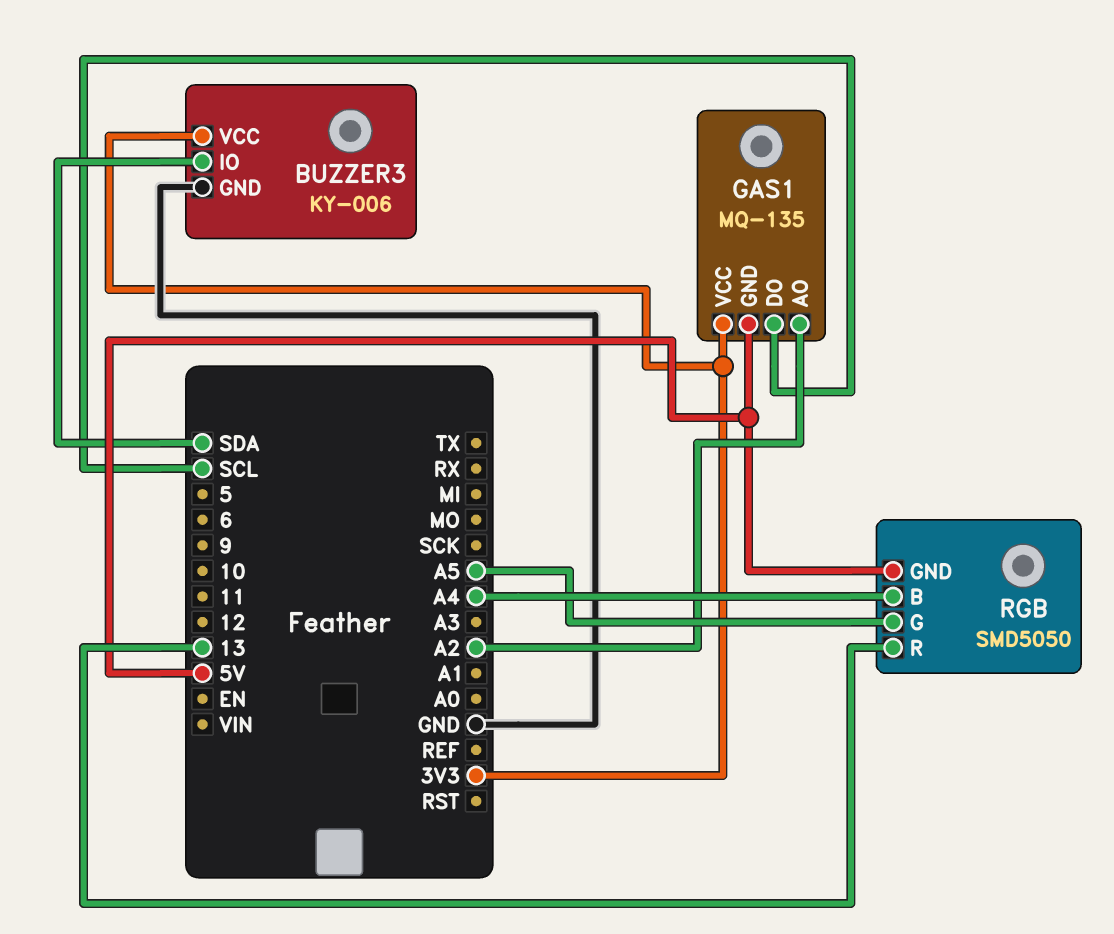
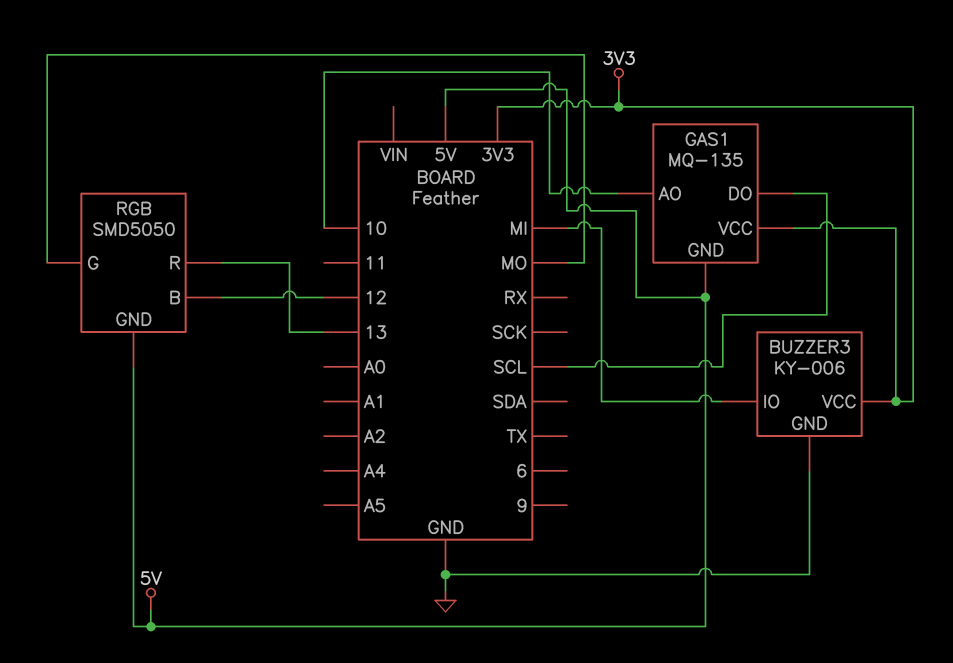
BUZZER3 pin IO: SDA -> MI
GAS1 pin AO: A2 -> 10
RGB pin B: A4 -> 12
RGB pin G: A5 -> MO

